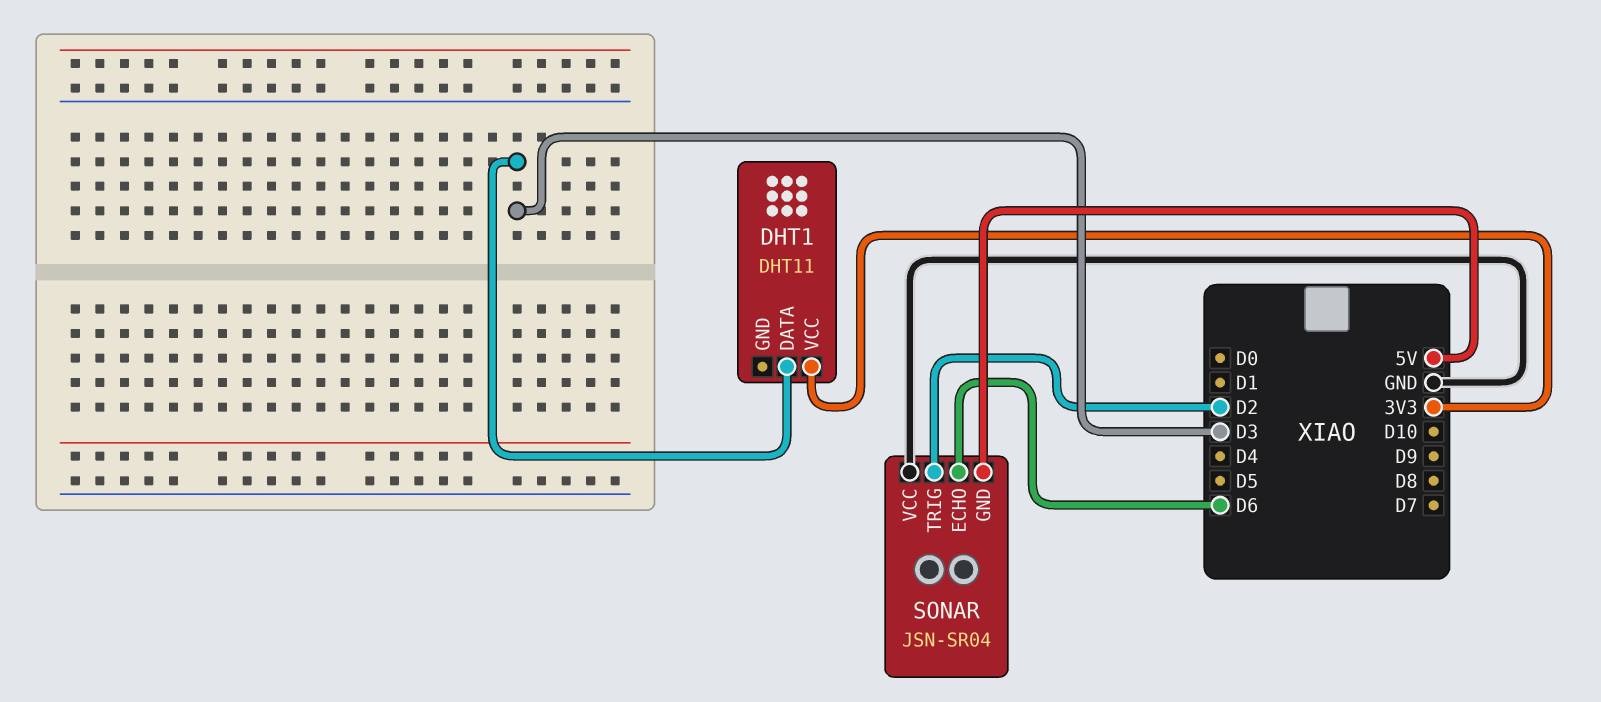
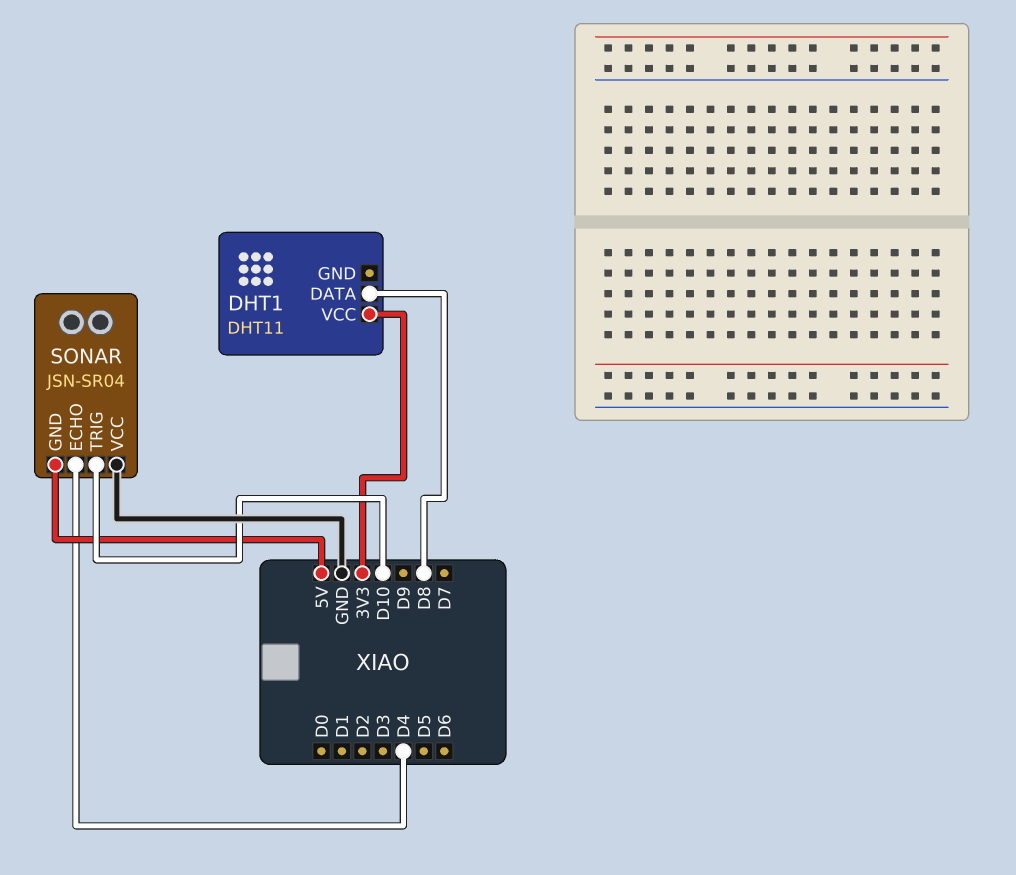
DHT1 pin DATA: D3 -> D8
SONAR pin ECHO: D6 -> D4
SONAR pin TRIG: D2 -> D10

